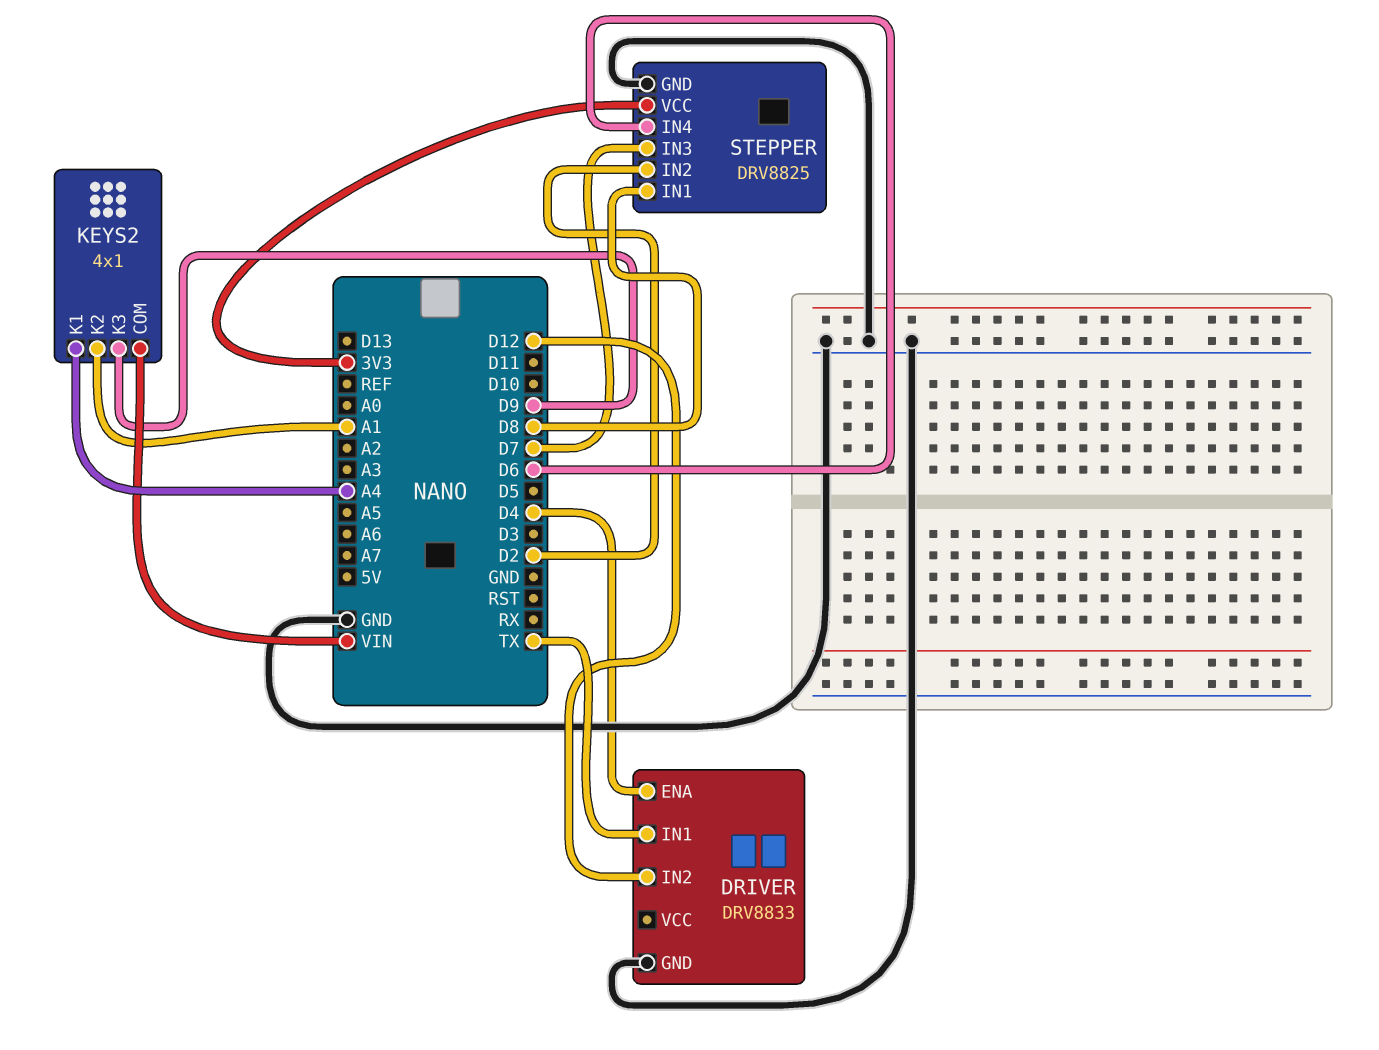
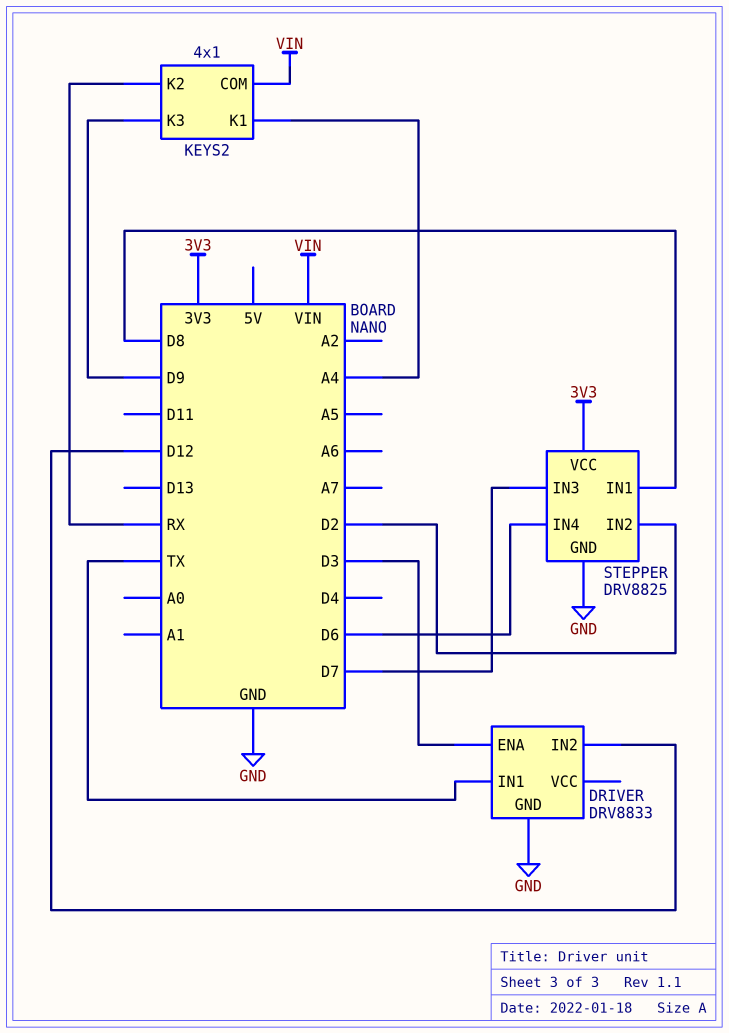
DRIVER pin ENA: D4 -> D3
KEYS2 pin K2: A1 -> RX

